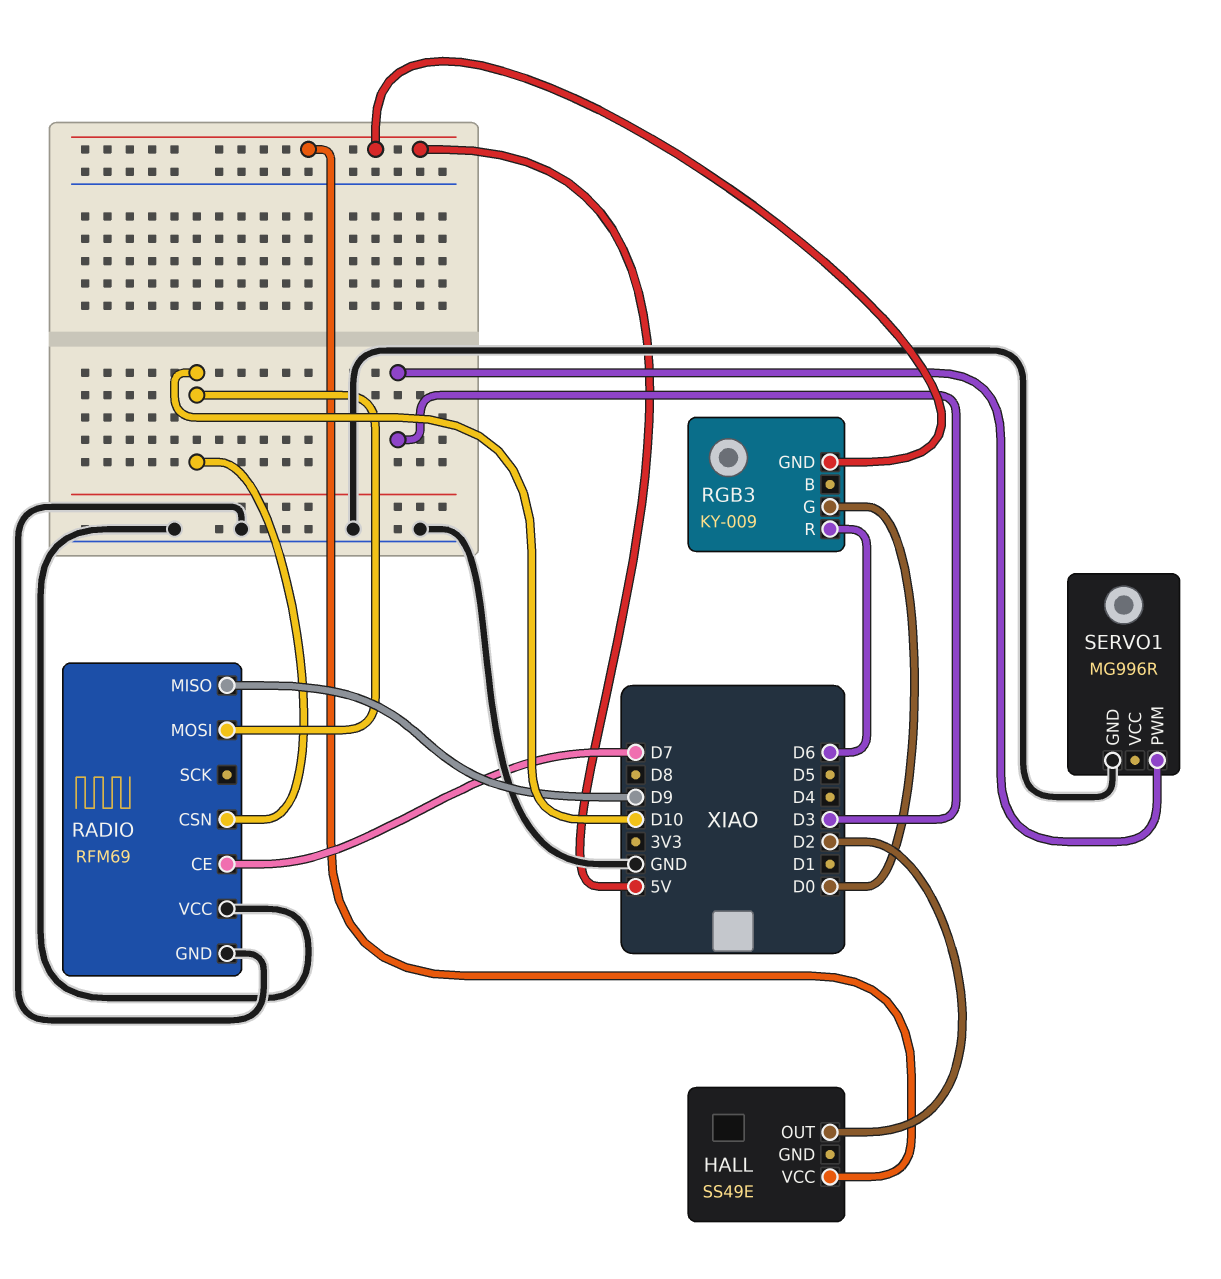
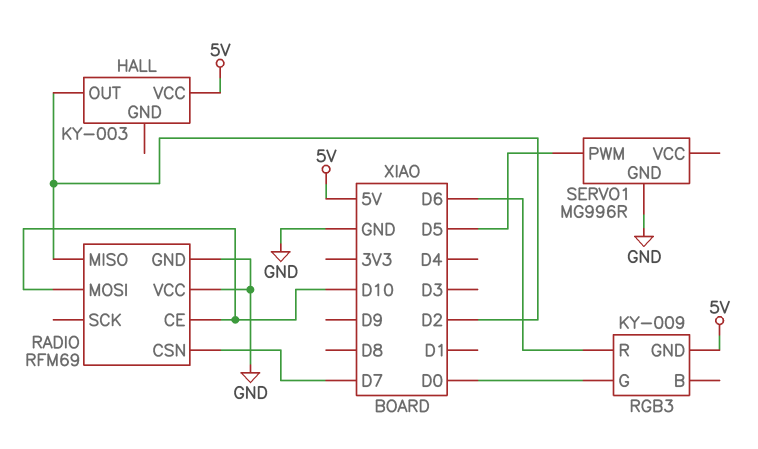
HALL: SS49E -> KY-003
RADIO pin CE: D7 -> D10
RADIO pin CSN: D10 -> D7
RADIO pin MISO: D9 -> D2
SERVO1 pin PWM: D3 -> D5

